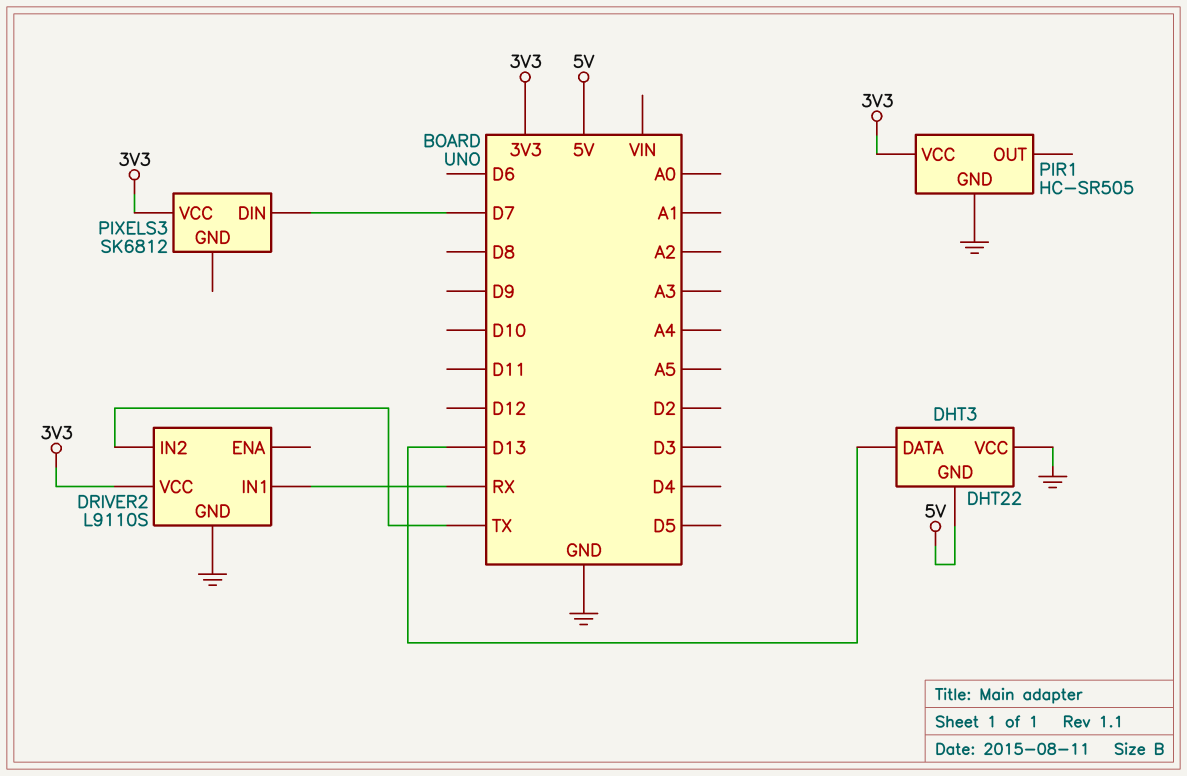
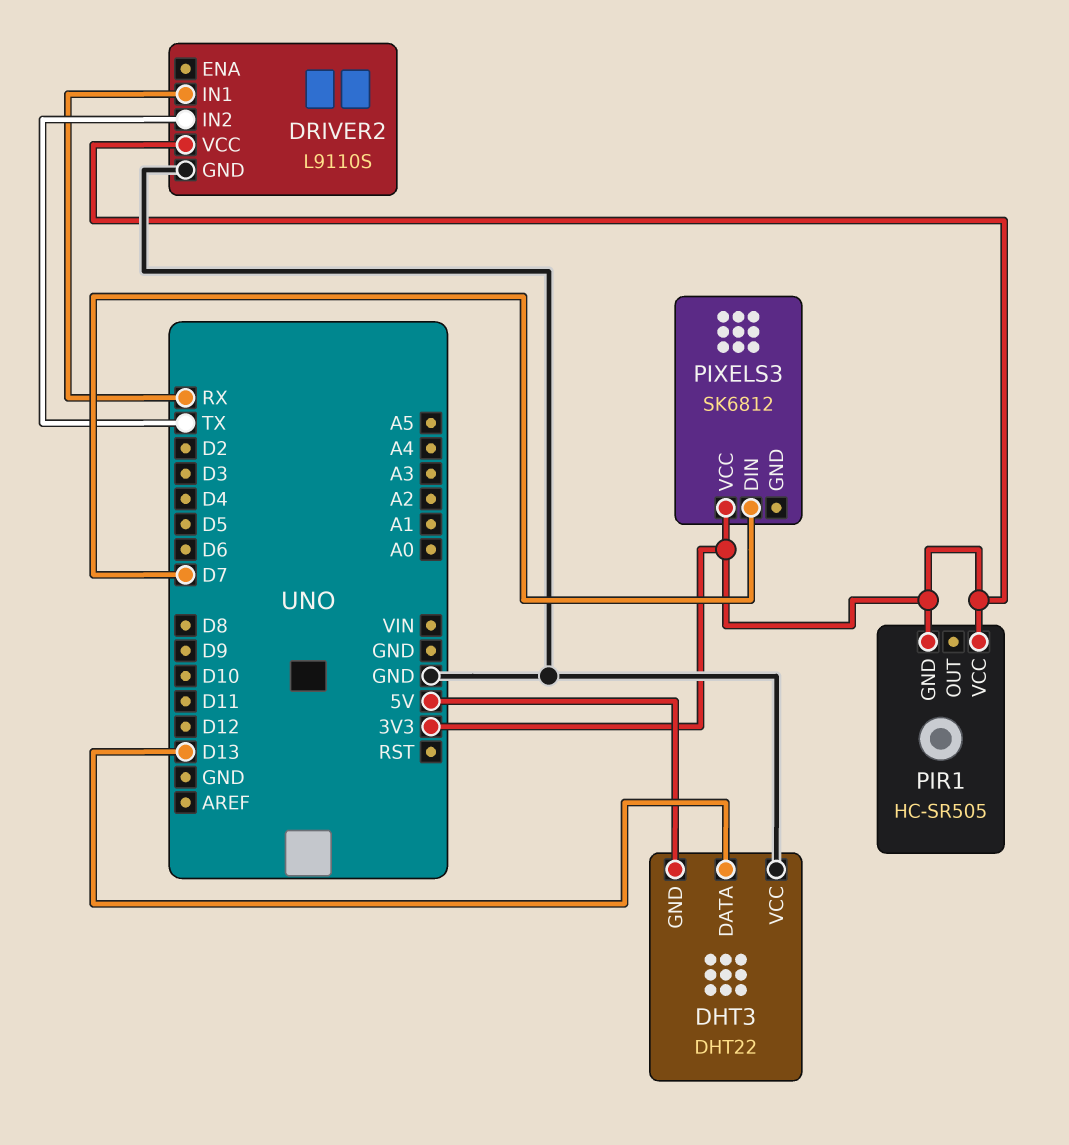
PIR1 pin GND: GND -> 3V3

